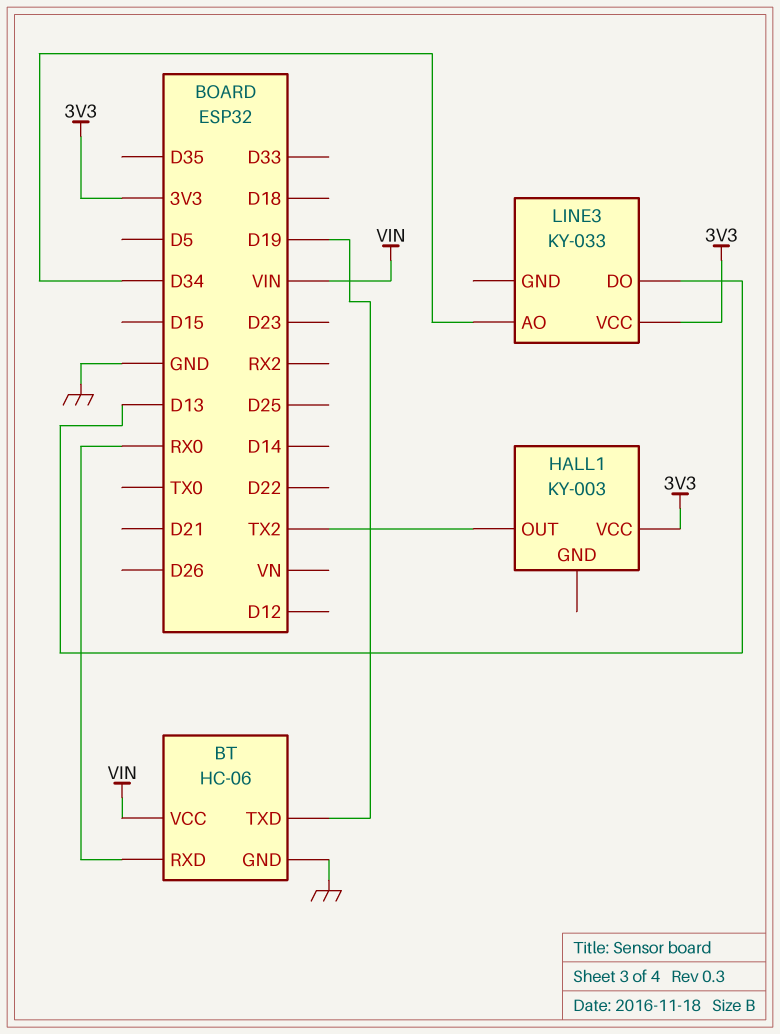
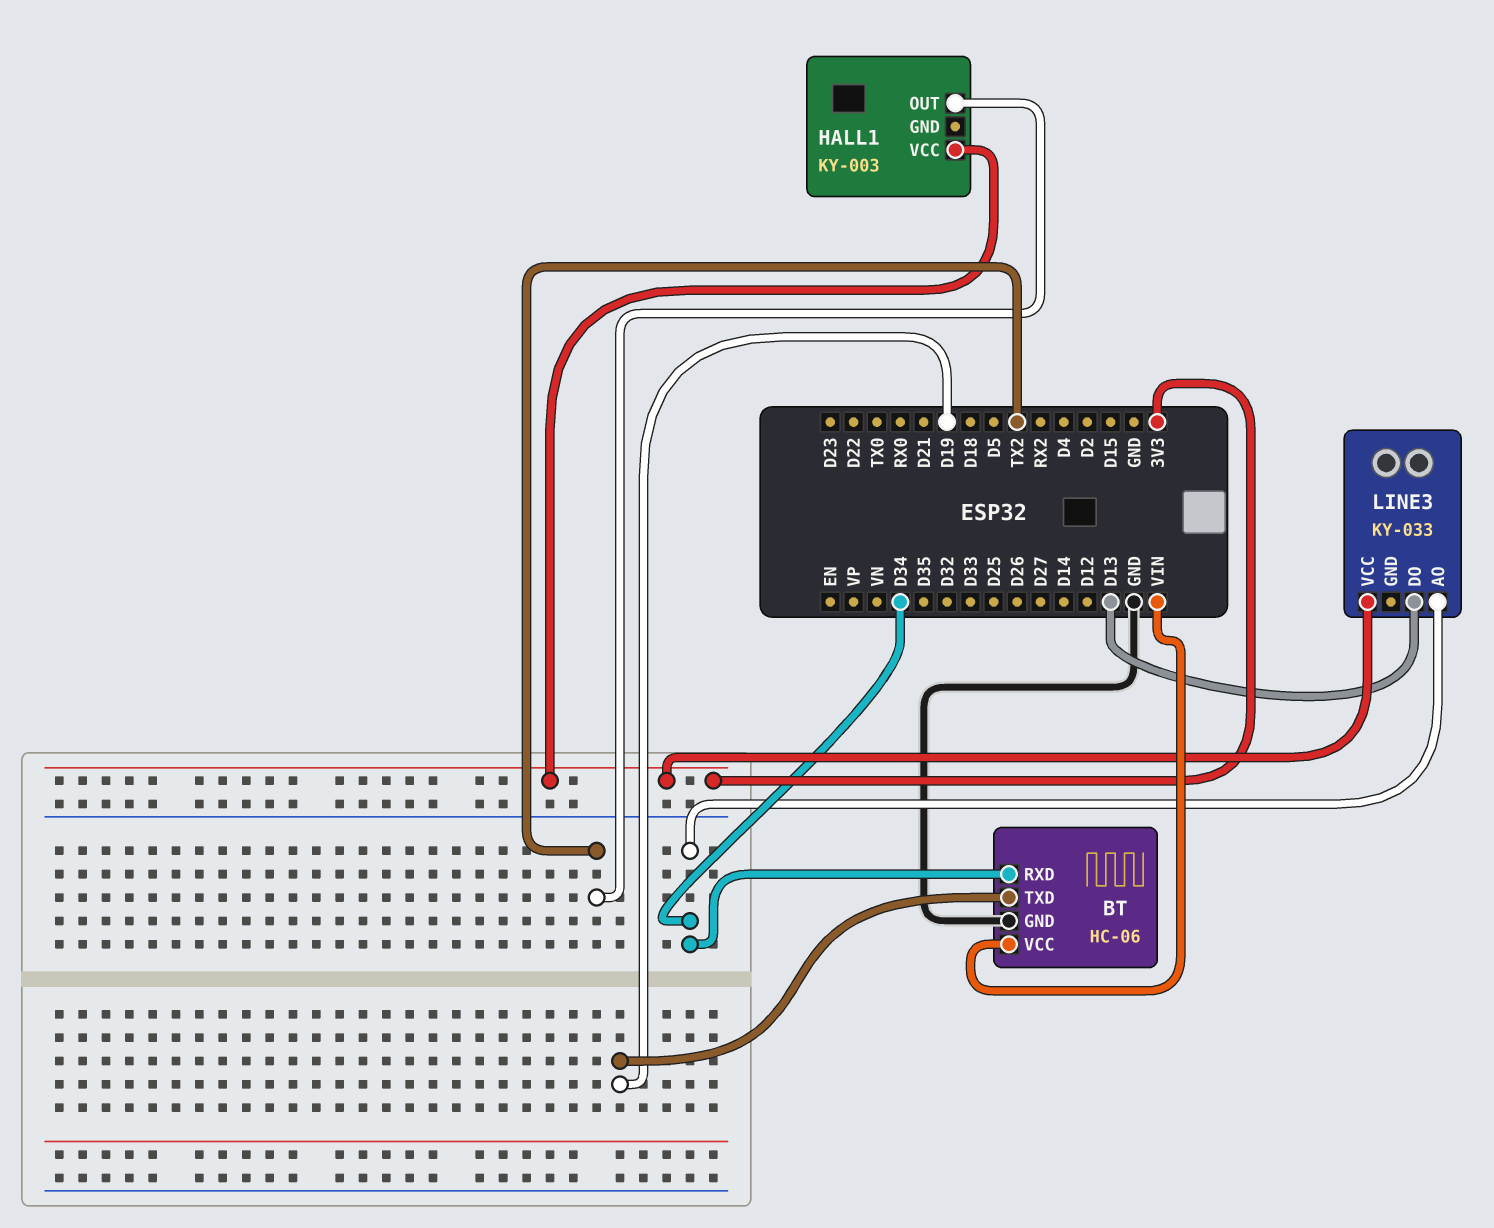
BT pin RXD: RX0 -> D34

